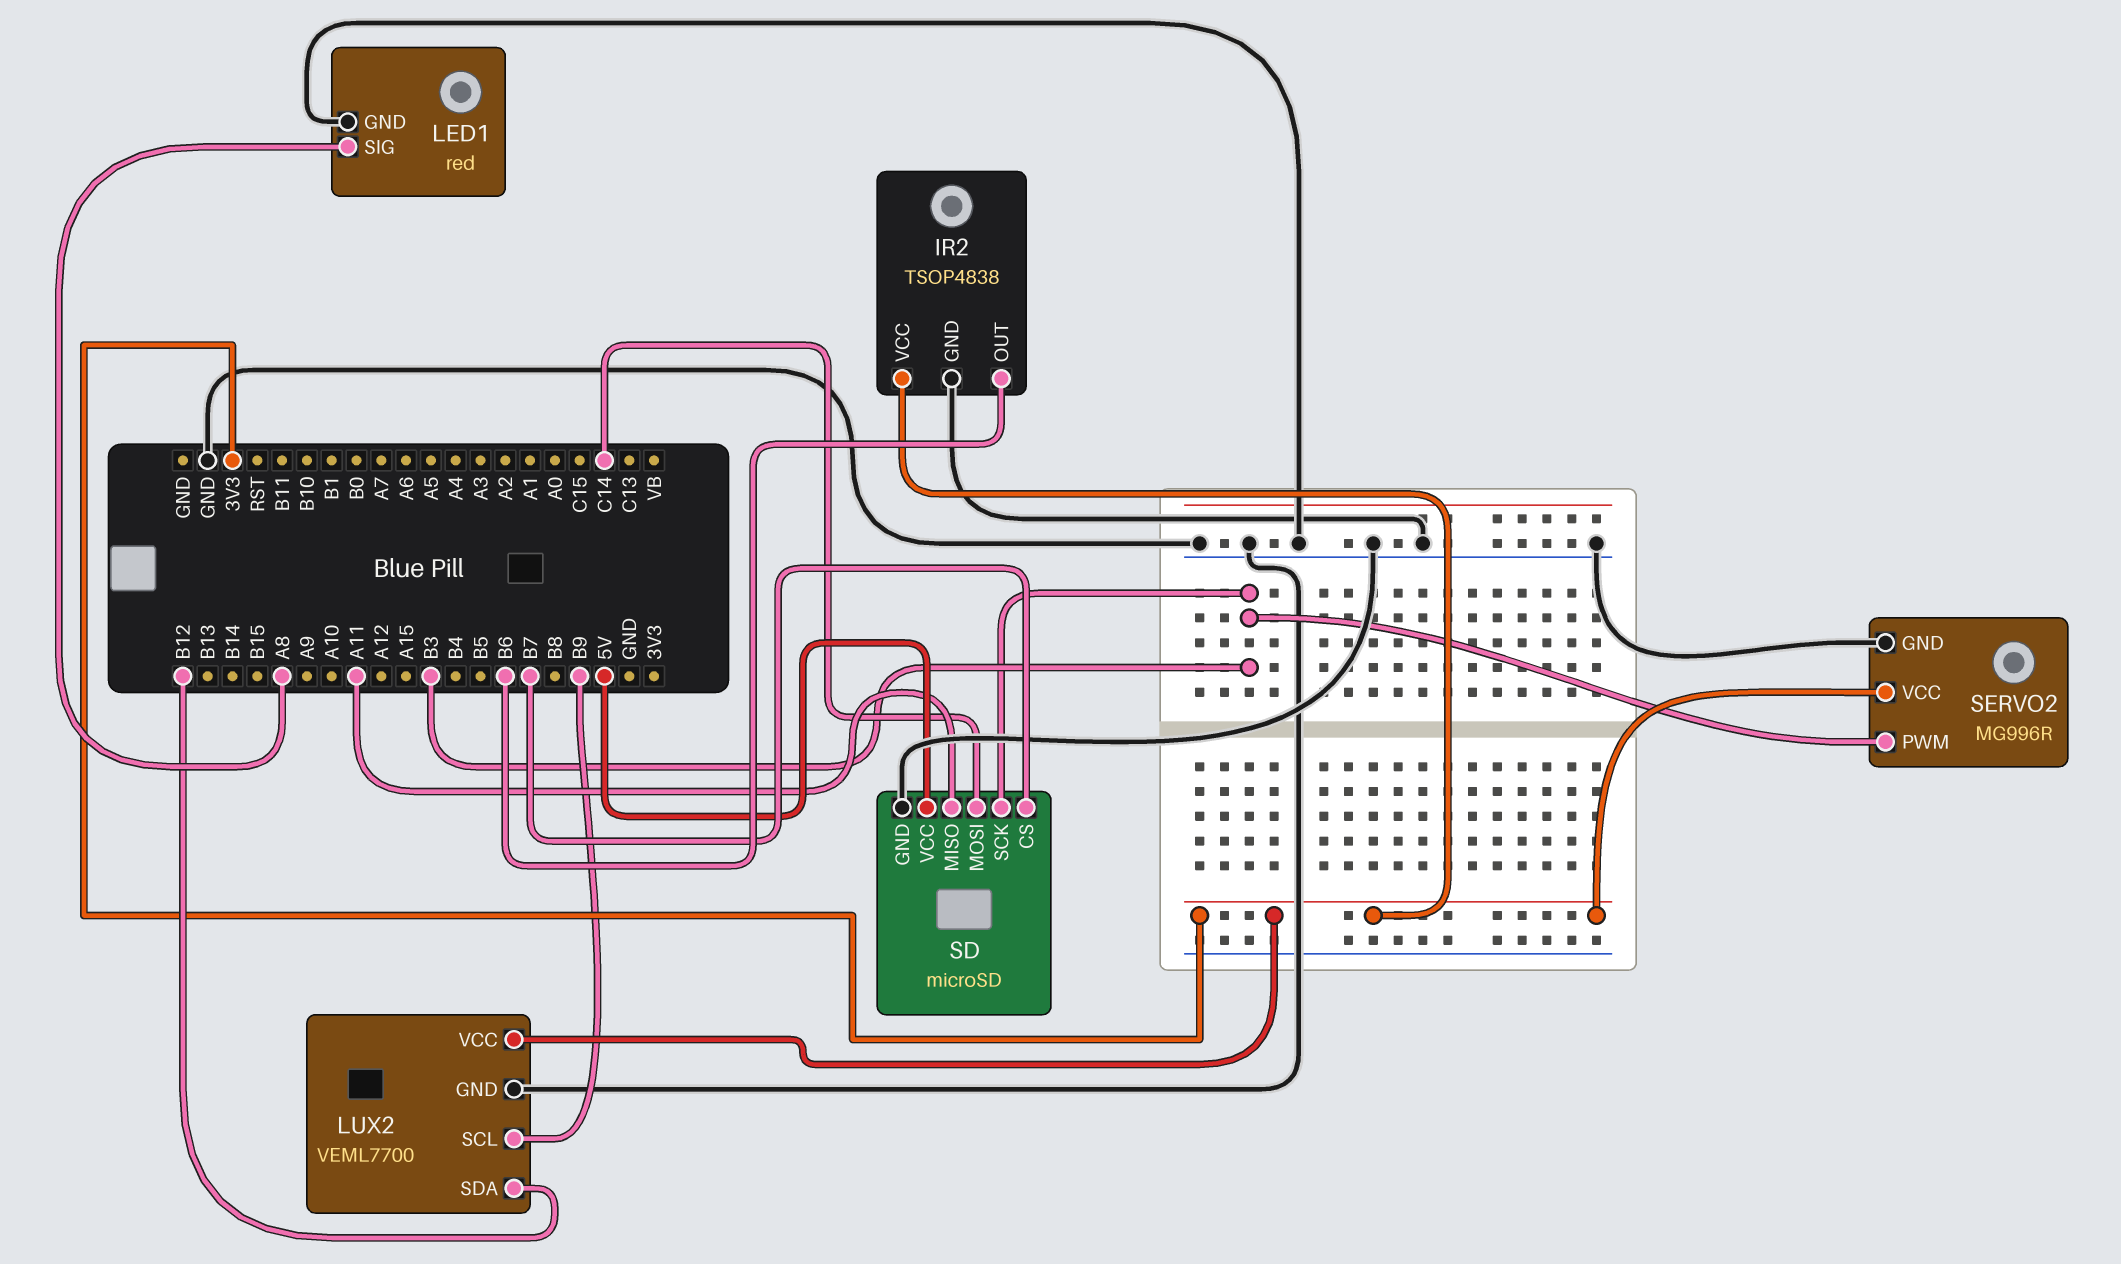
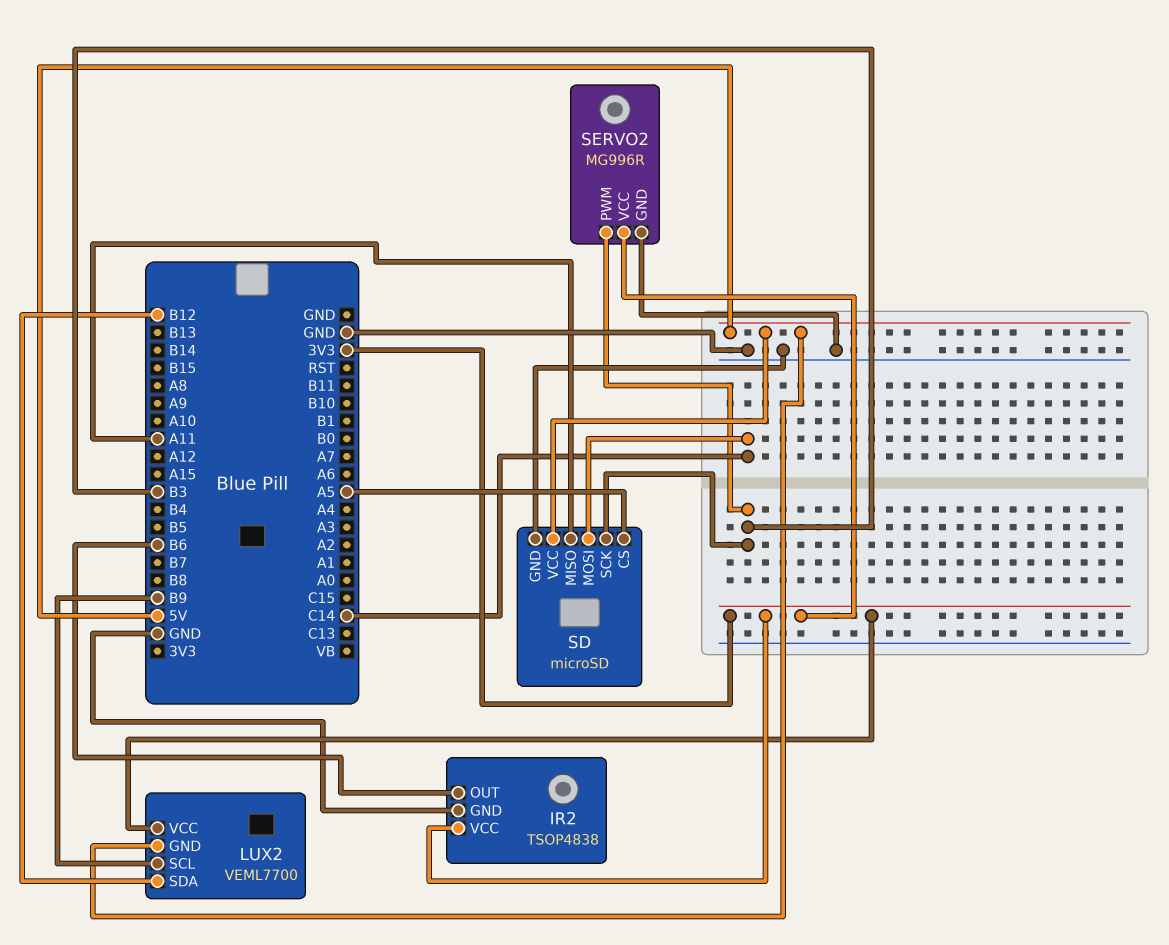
LED1: red -> none
LED1 pin GND: GND -> none
LED1 pin SIG: A8 -> none
LUX2 pin GND: GND -> 5V
SD pin CS: B7 -> A5

